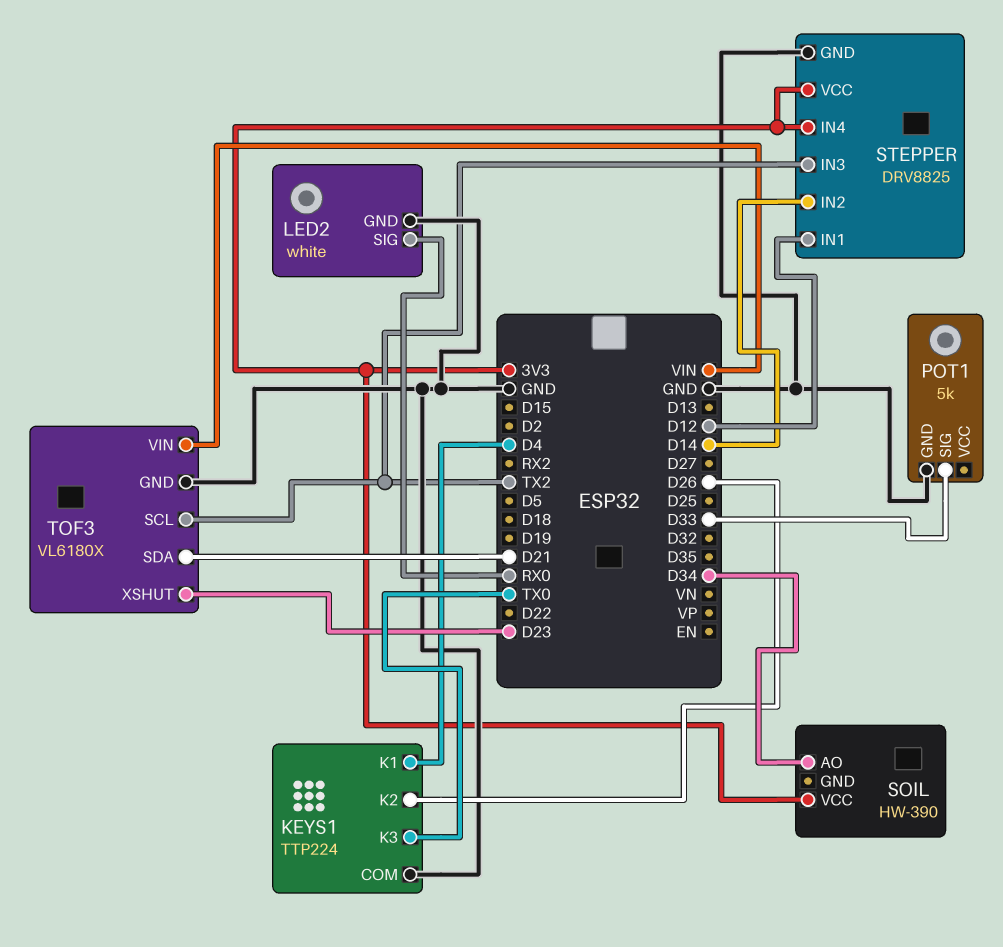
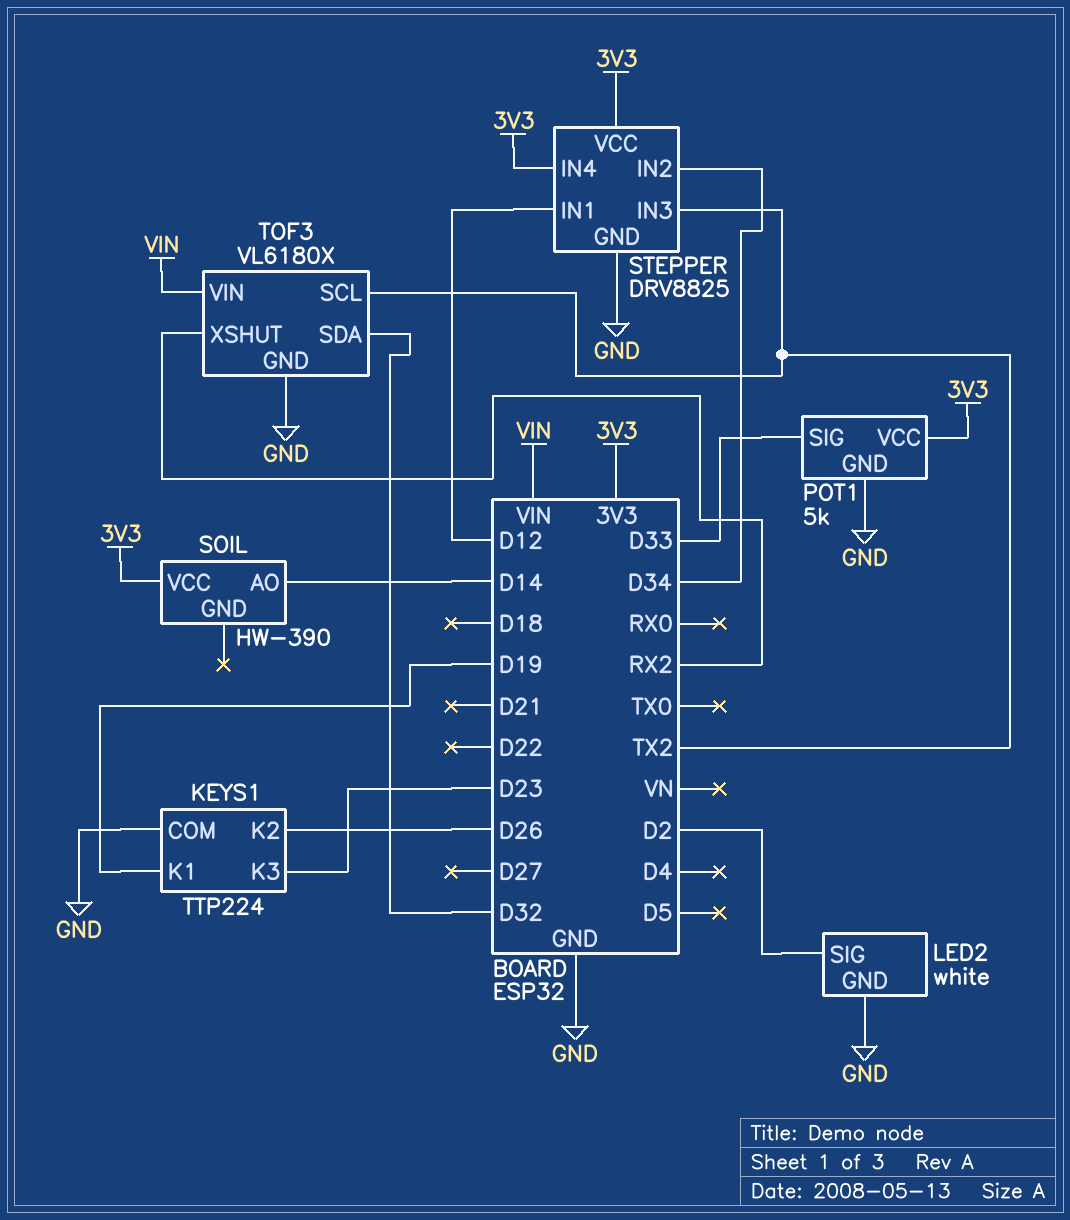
KEYS1 pin K1: D4 -> D19
KEYS1 pin K3: TX0 -> D23
LED2 pin SIG: RX0 -> D2
POT1 pin VCC: none -> 3V3
SOIL pin AO: D34 -> D14
STEPPER pin IN2: D14 -> D34
TOF3 pin SDA: D21 -> D32
TOF3 pin XSHUT: D23 -> RX2

